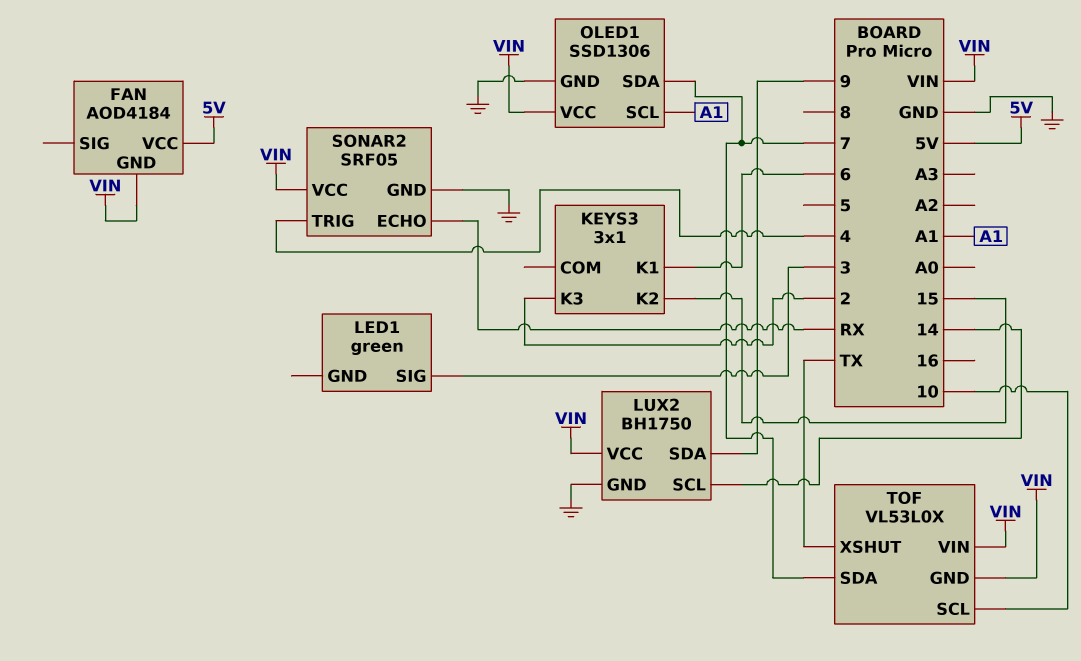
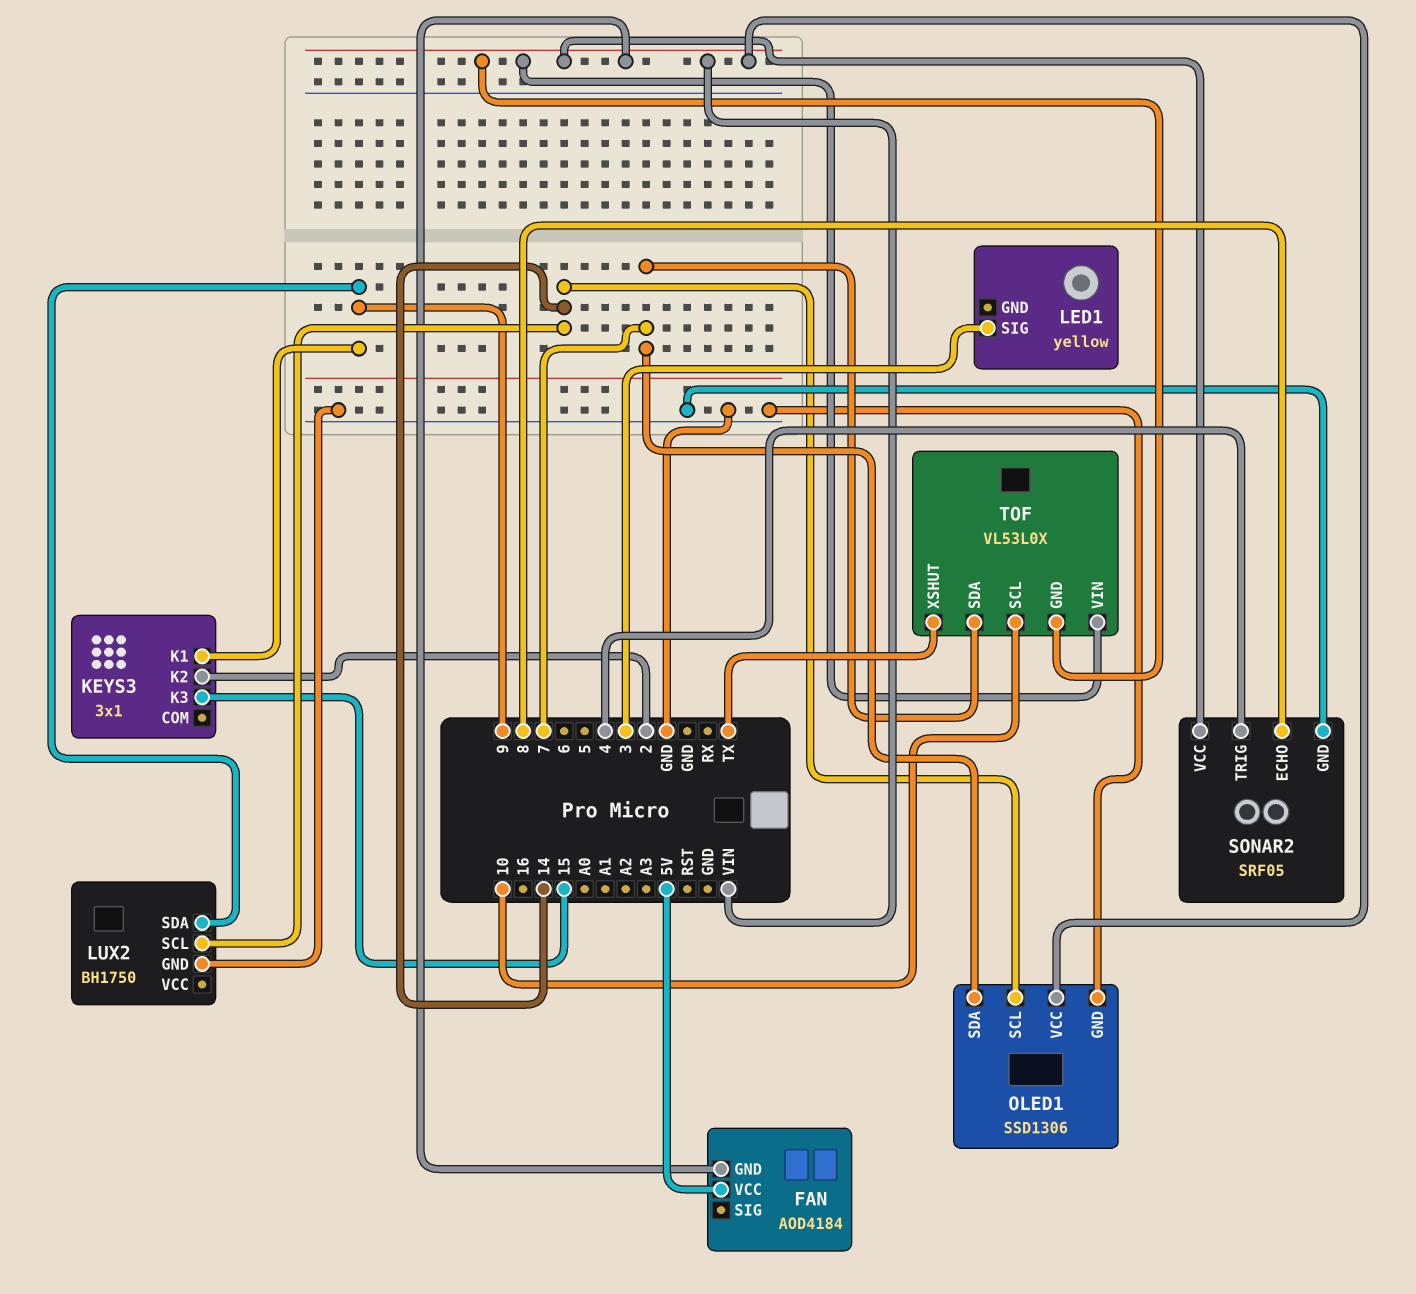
KEYS3 pin K1: 6 -> 9
KEYS3 pin K2: 15 -> 2
KEYS3 pin K3: 2 -> 15
LED1: green -> yellow
LUX2 pin VCC: VIN -> none
OLED1 pin SCL: A1 -> 14
SONAR2 pin ECHO: RX -> 8

